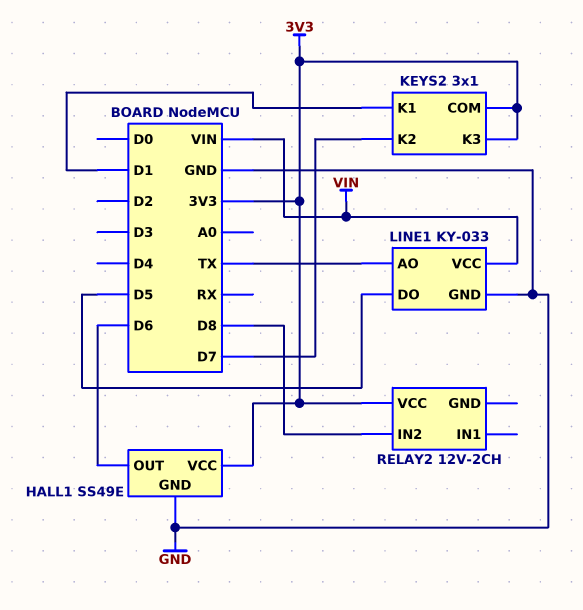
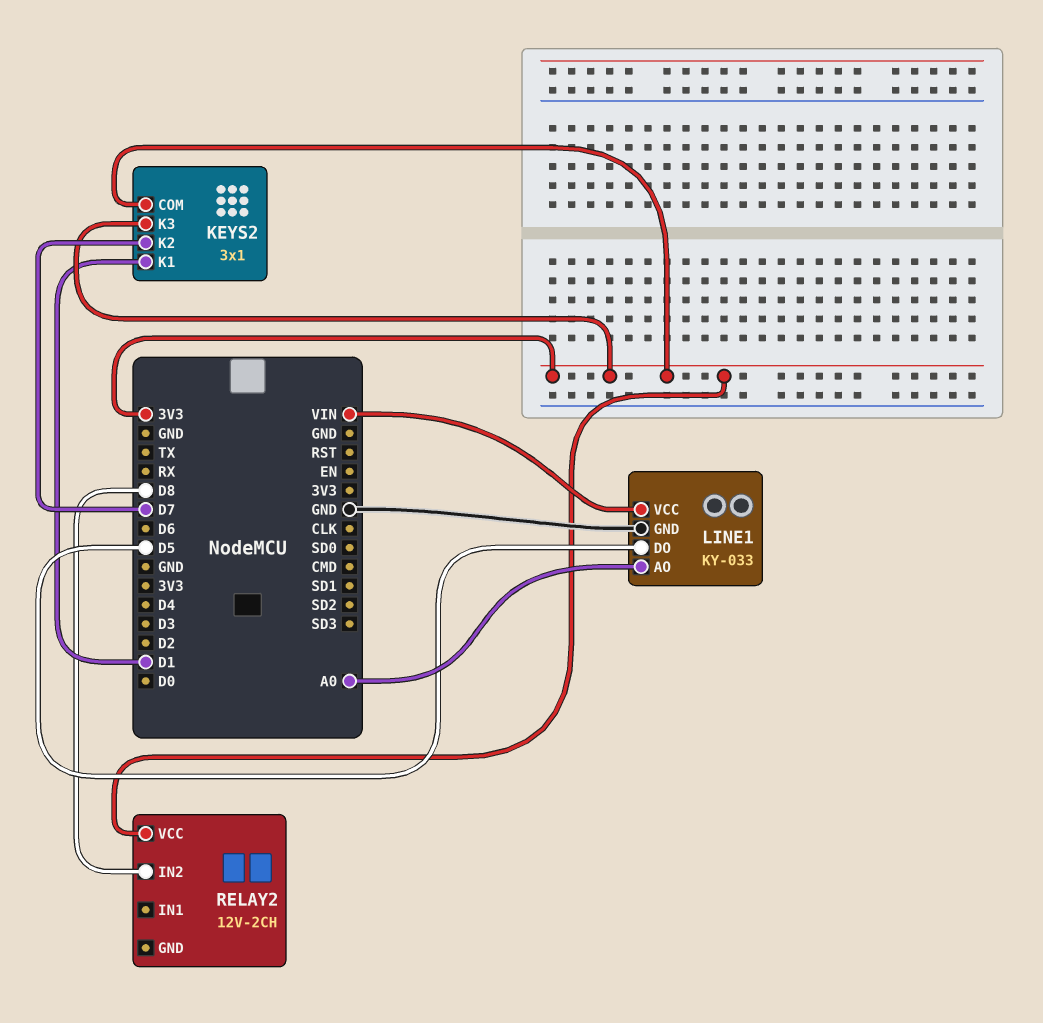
HALL1: SS49E -> none
HALL1 pin GND: GND -> none
HALL1 pin OUT: D6 -> none
HALL1 pin VCC: 3V3 -> none
LINE1 pin AO: TX -> A0

